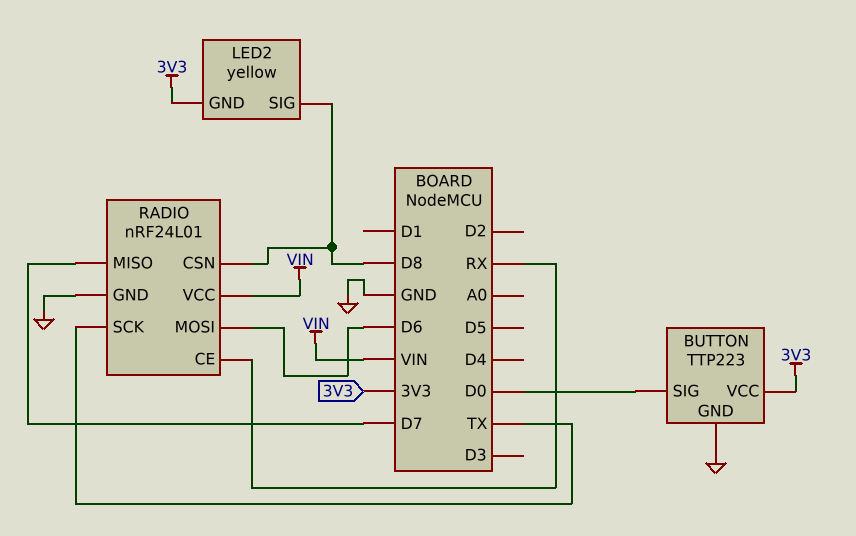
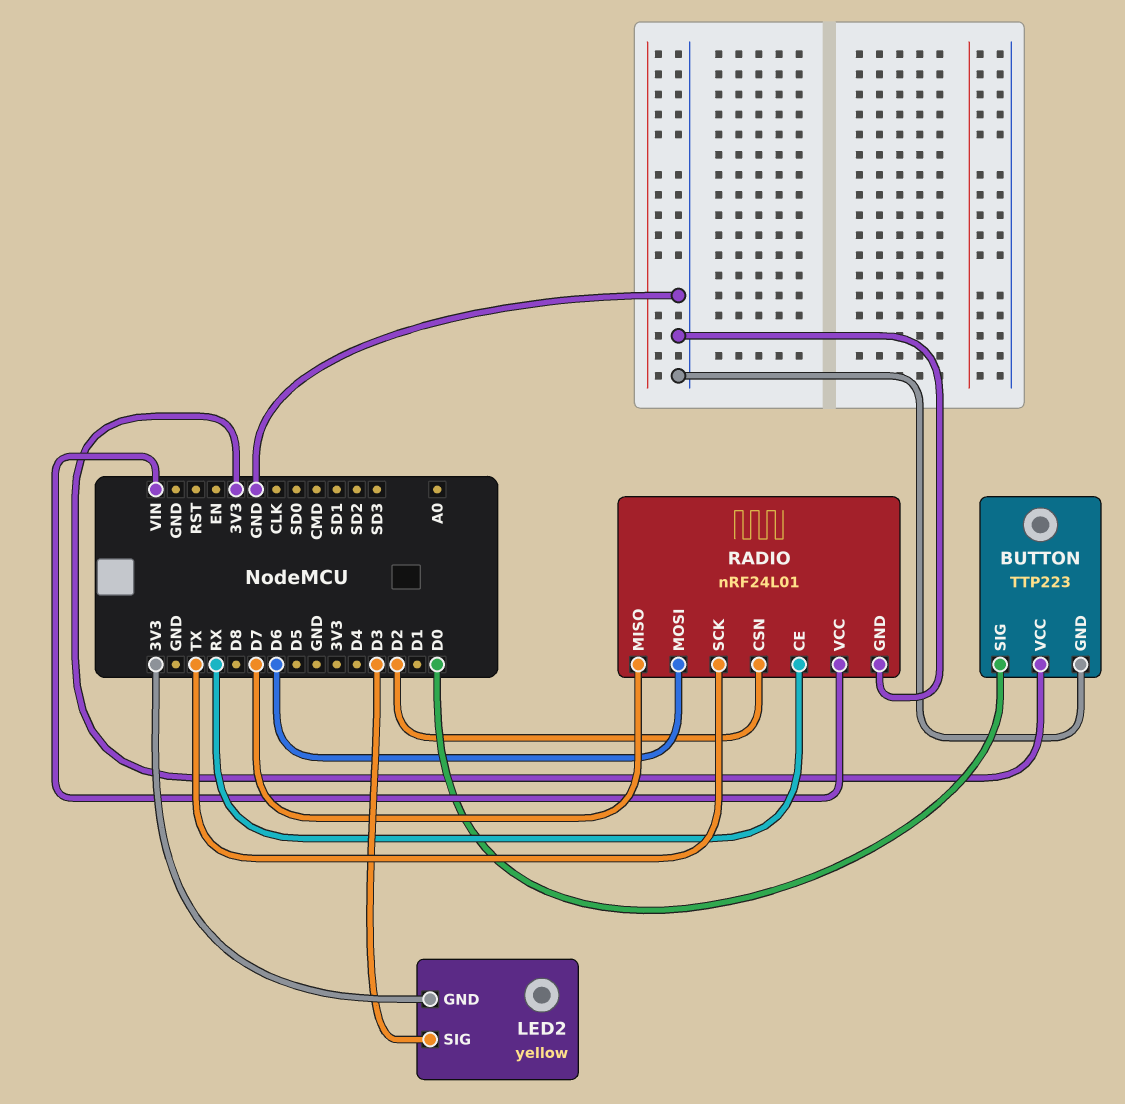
LED2 pin SIG: D8 -> D3
RADIO pin CSN: D8 -> D2

